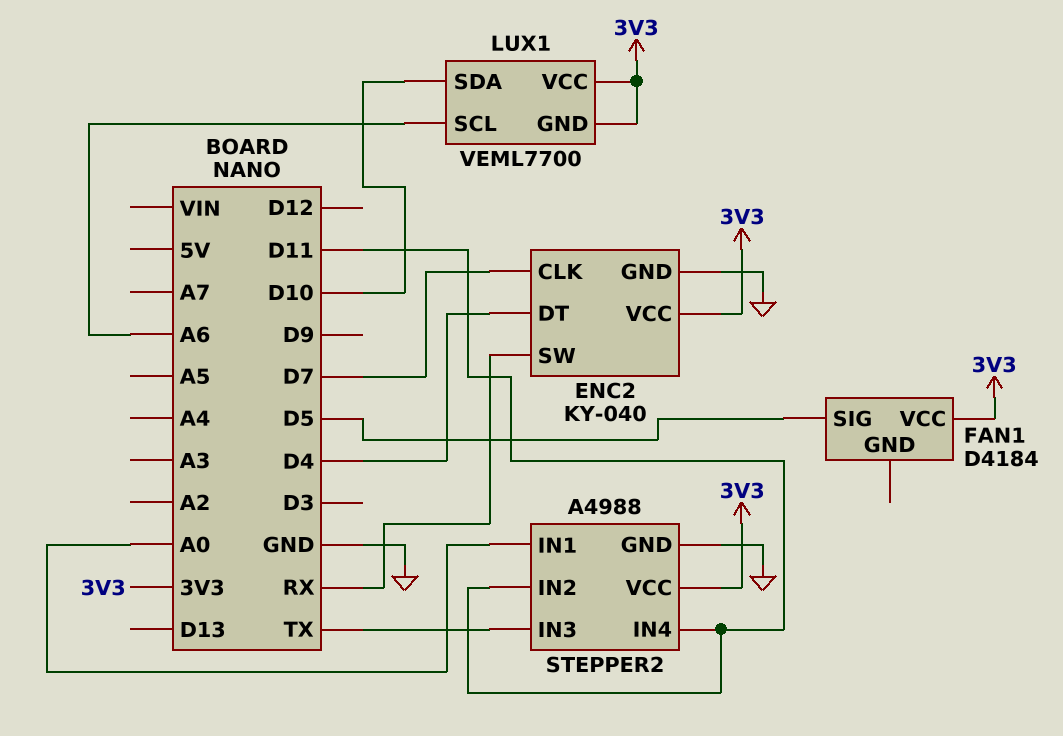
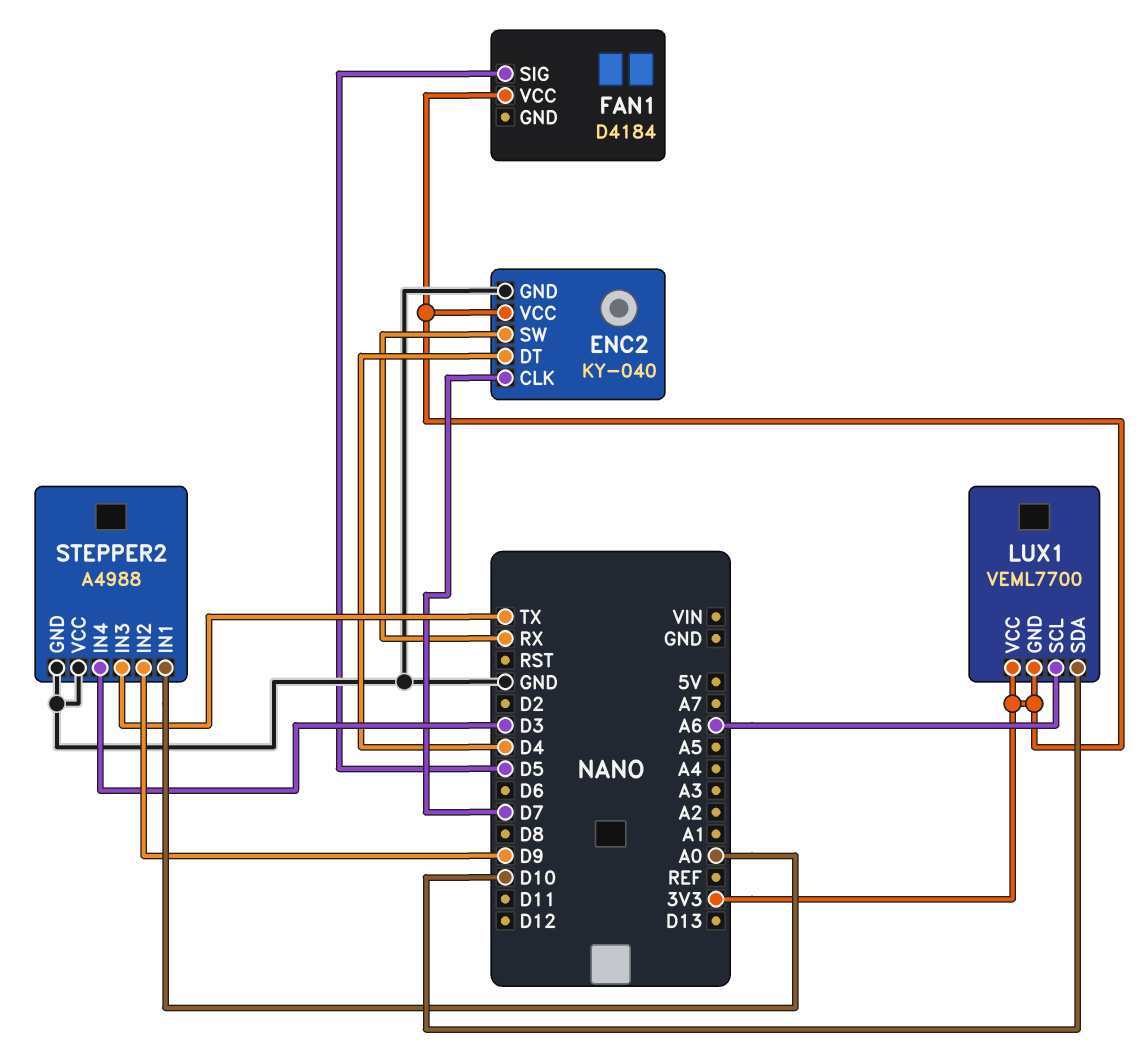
STEPPER2 pin IN2: D11 -> D9
STEPPER2 pin IN4: D11 -> D3
STEPPER2 pin VCC: 3V3 -> GND

